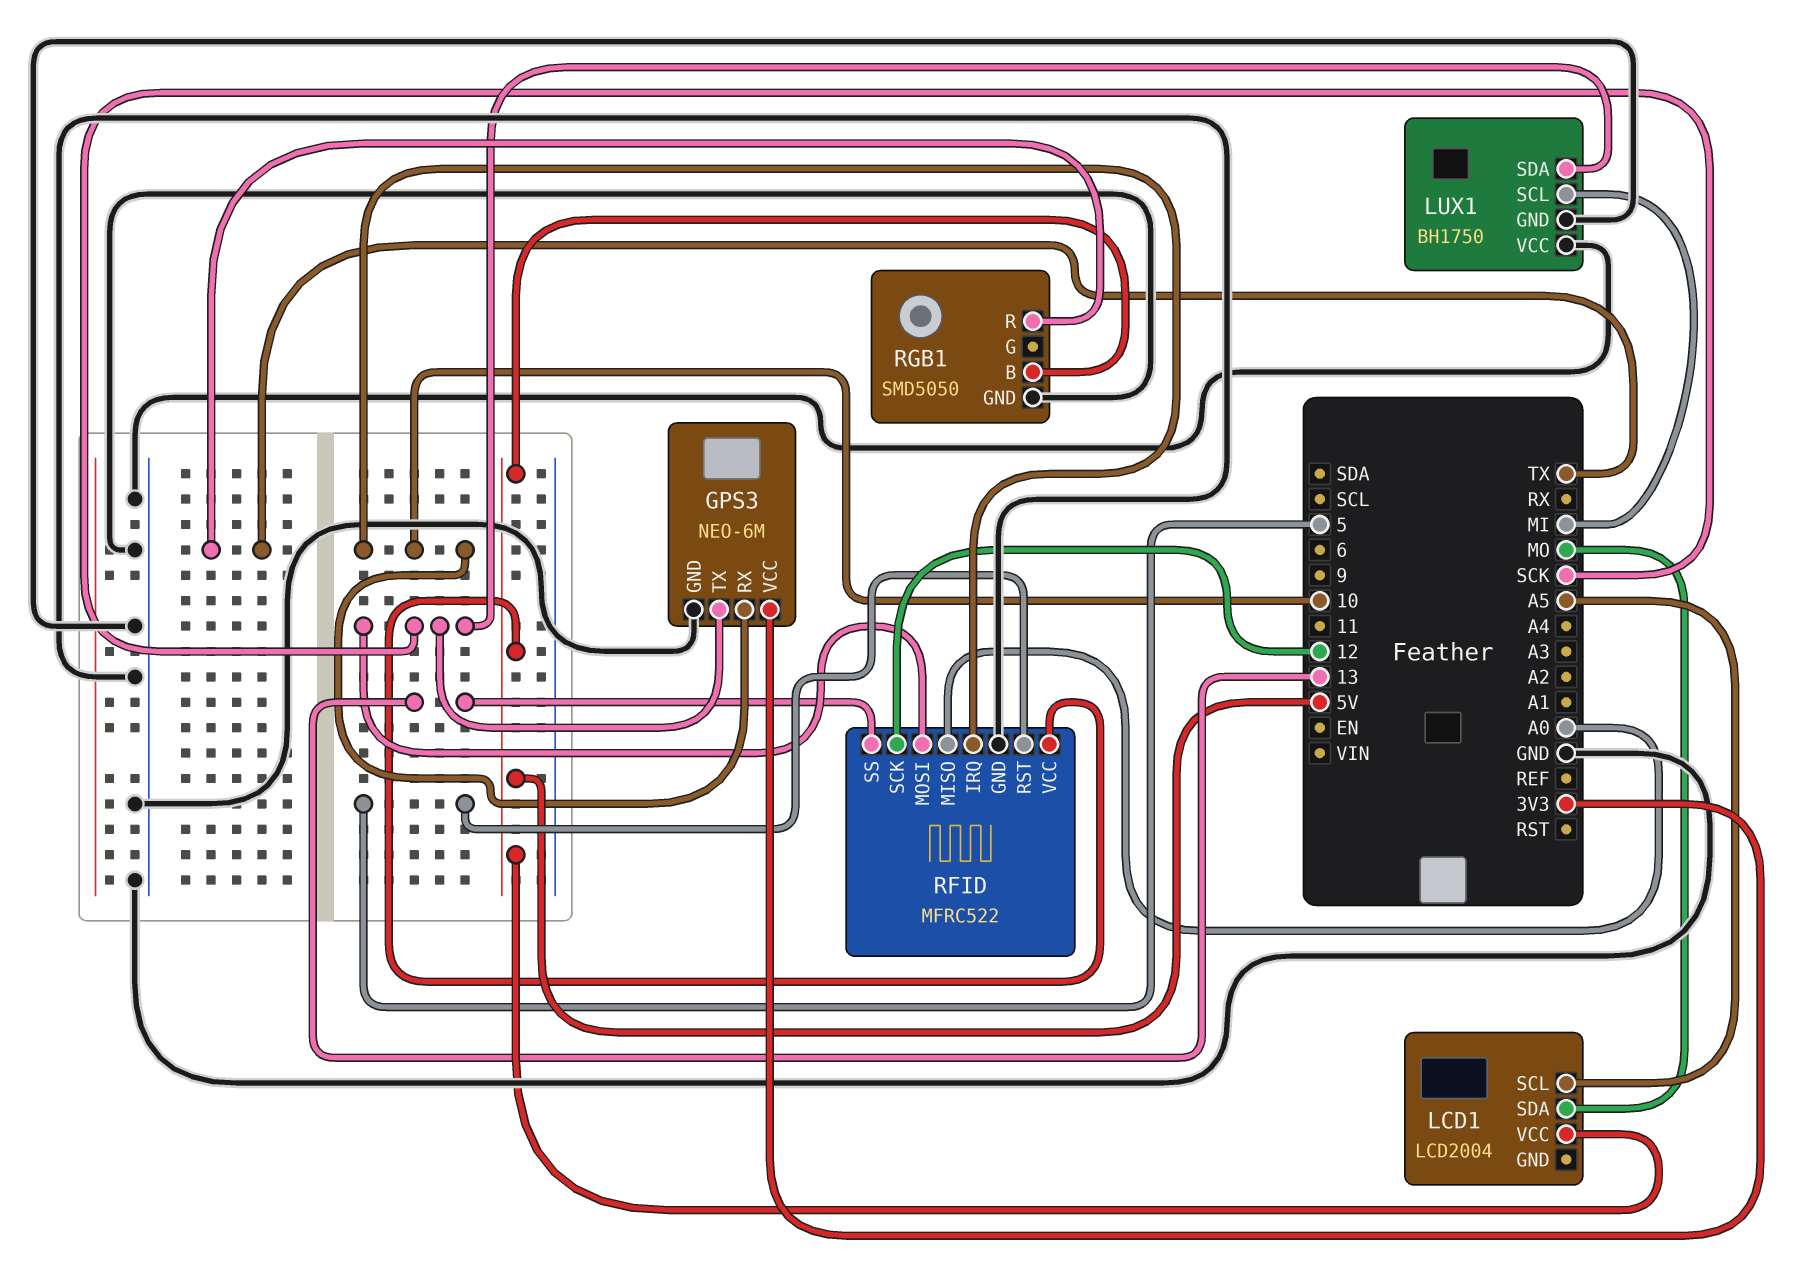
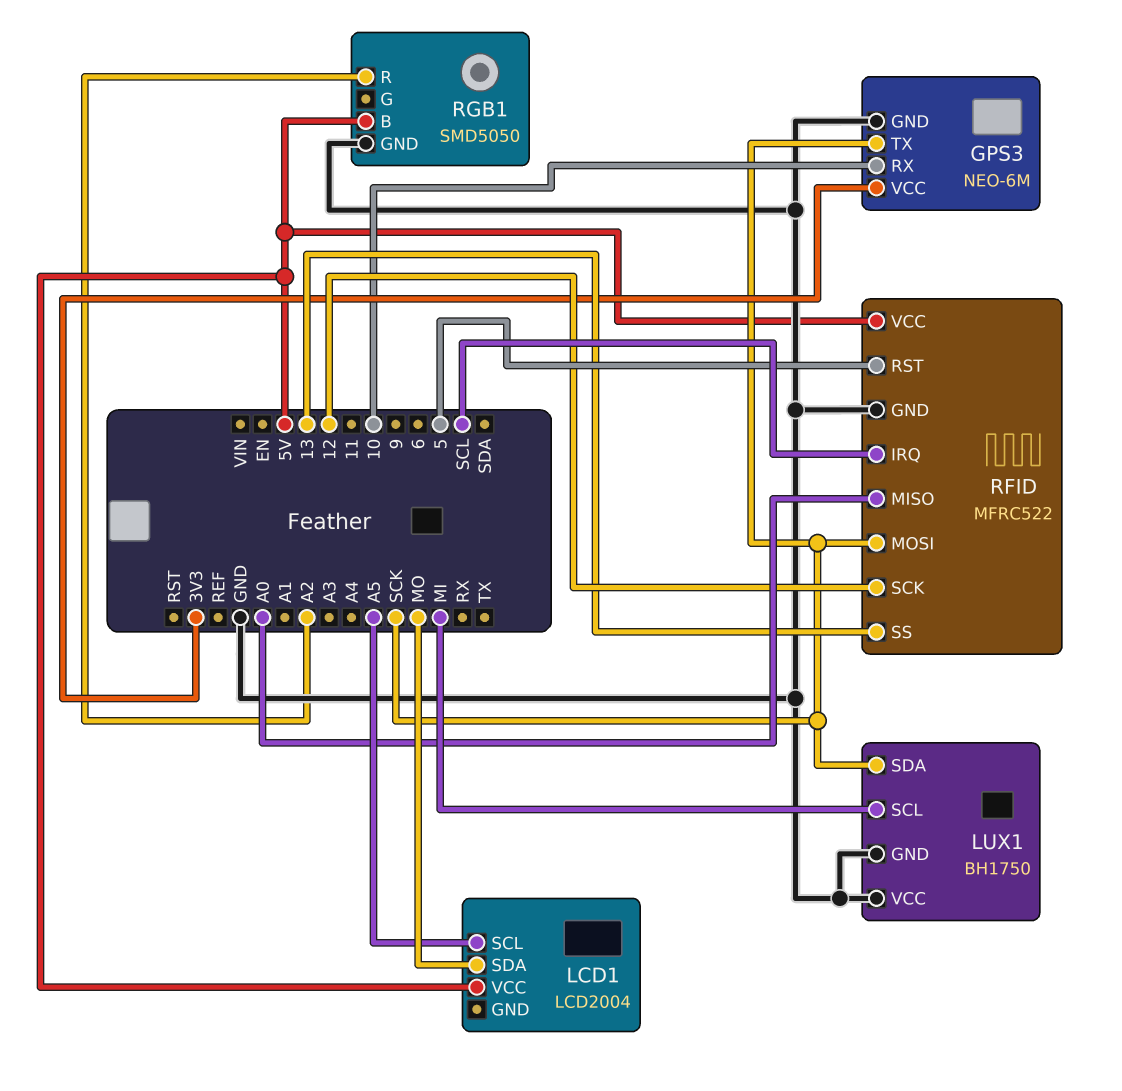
RFID pin IRQ: 10 -> SCL
RGB1 pin R: TX -> A2

